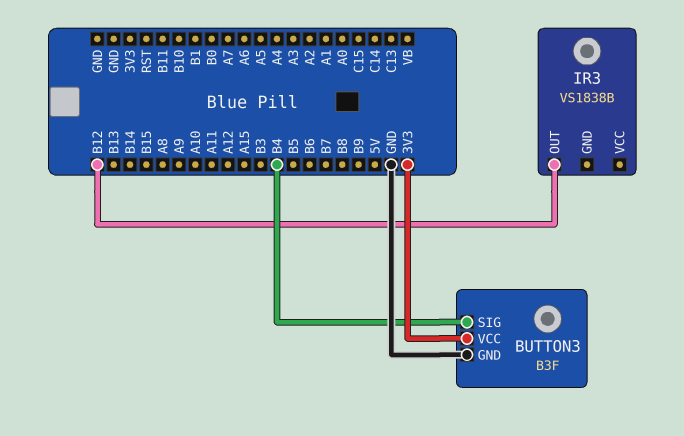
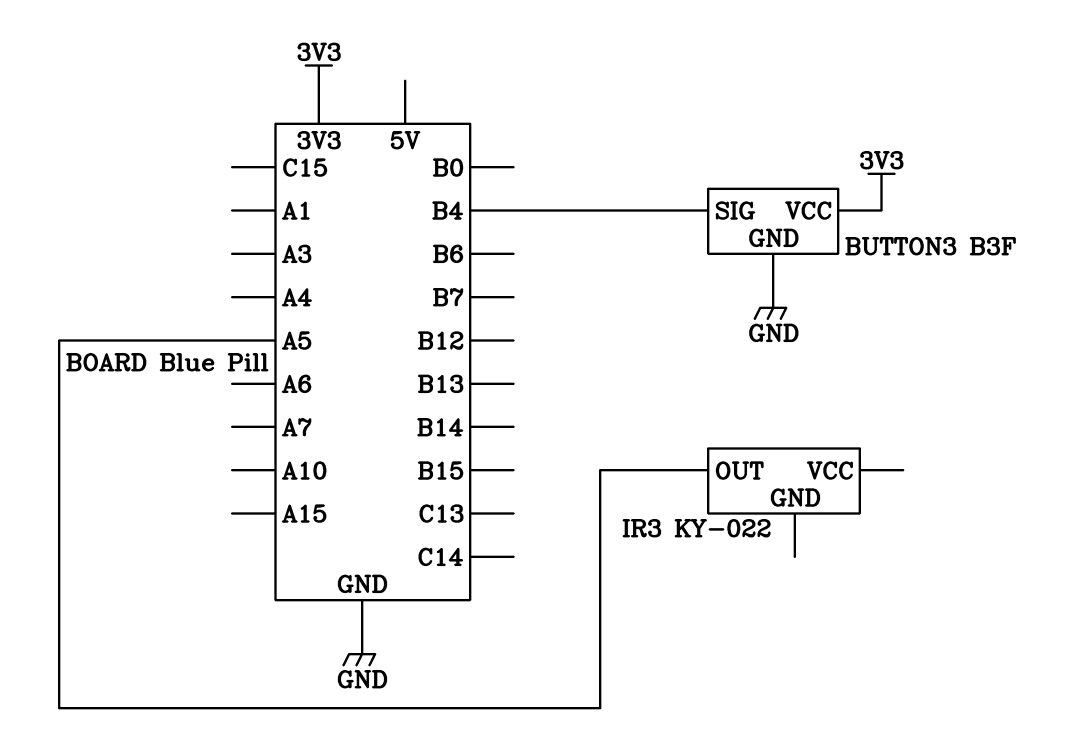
IR3: VS1838B -> KY-022
IR3 pin OUT: B12 -> A5

